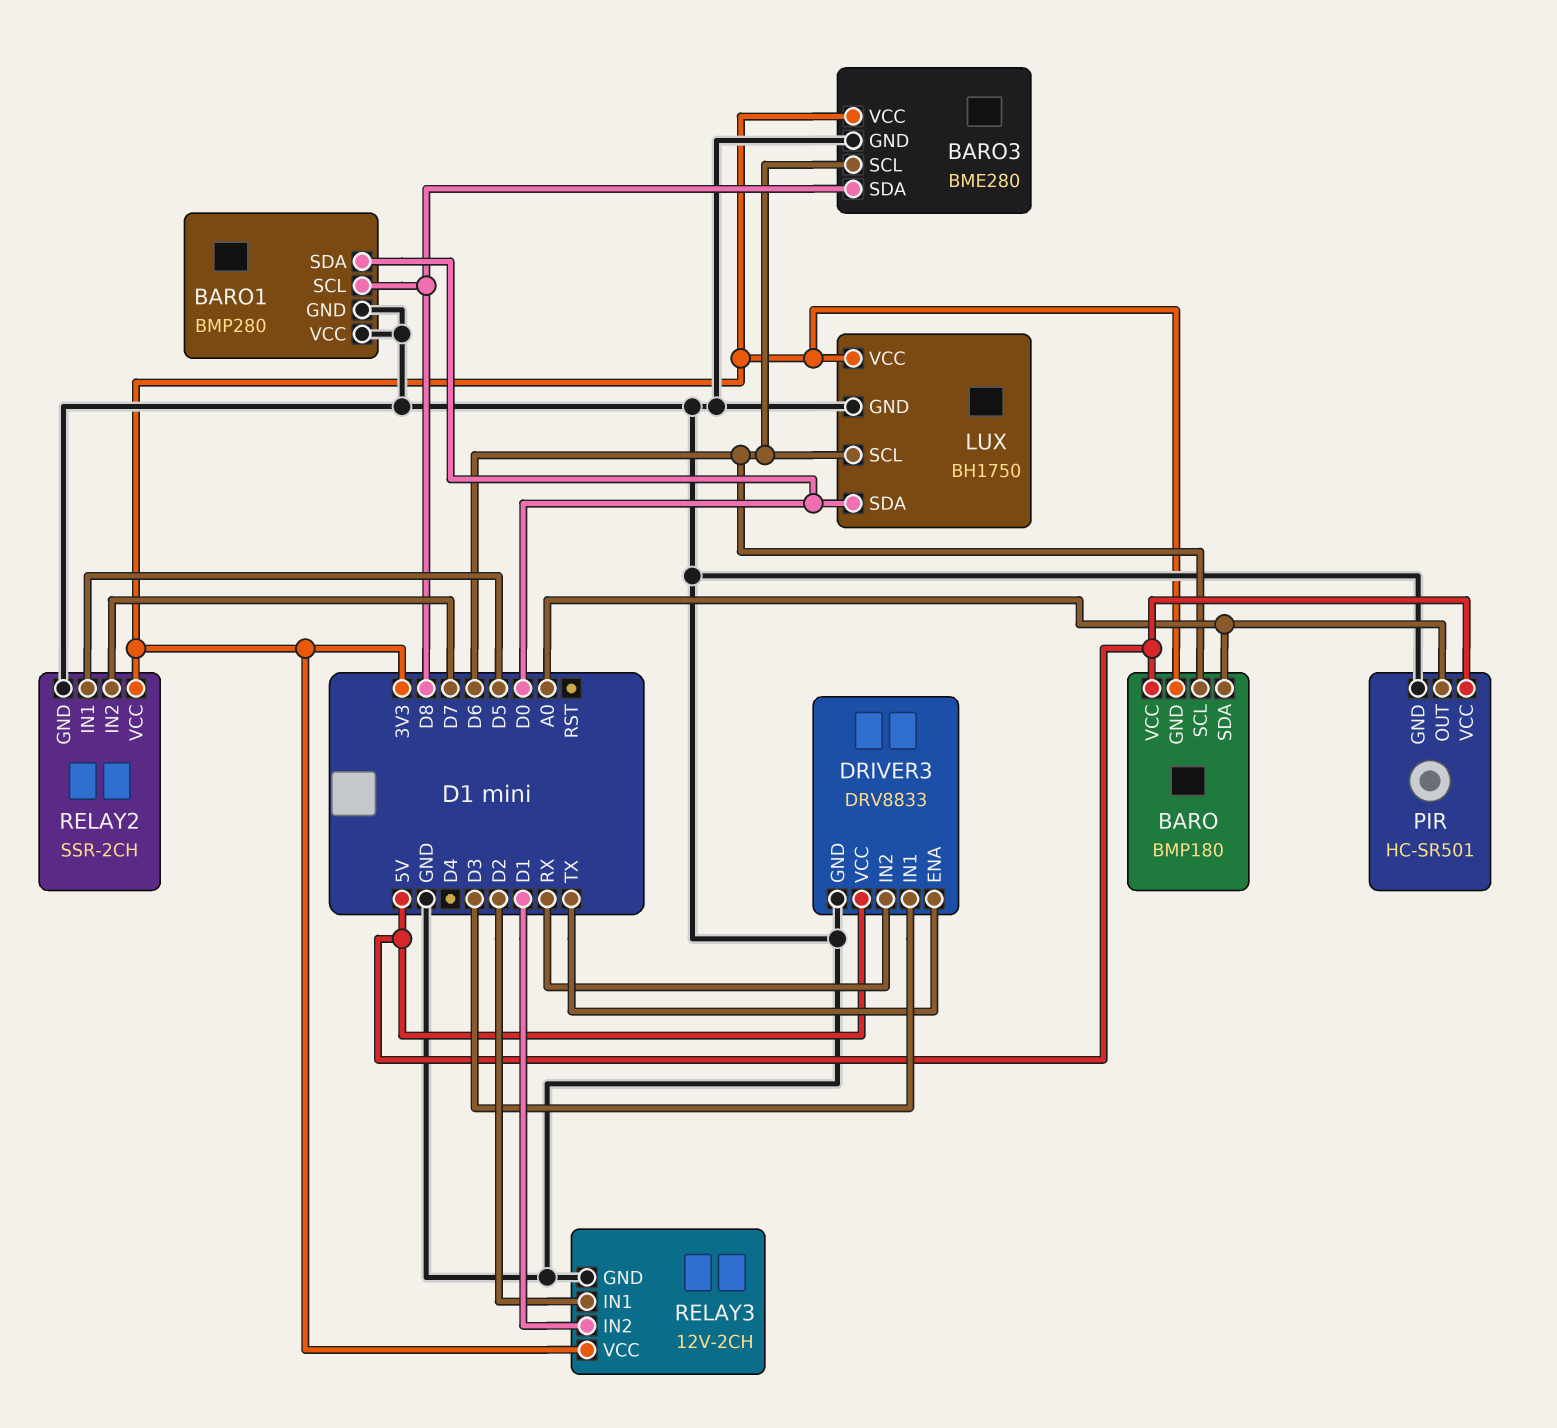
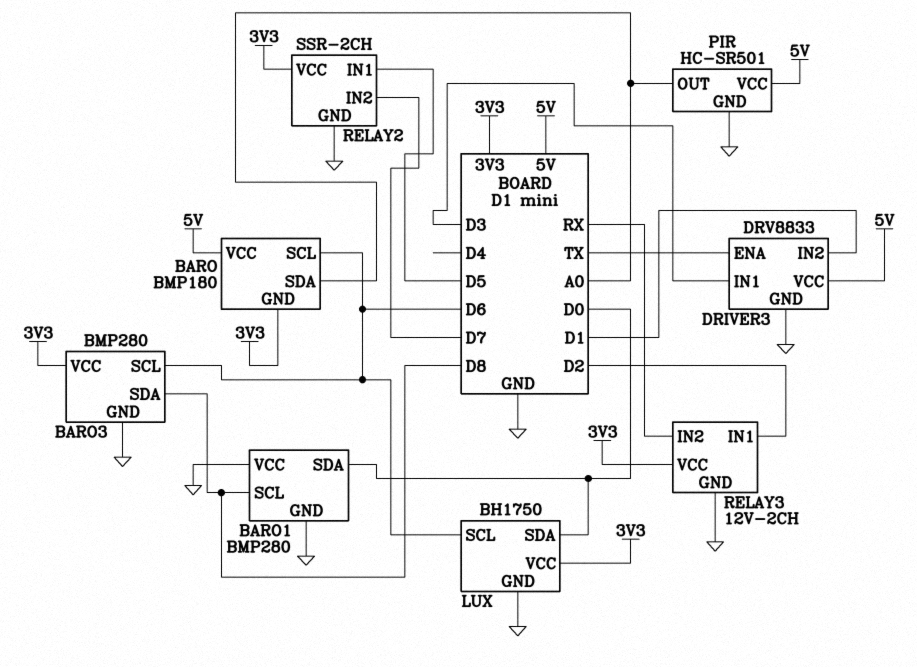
BARO3: BME280 -> BMP280
DRIVER3 pin IN2: RX -> D1
RELAY3 pin IN2: D1 -> RX

